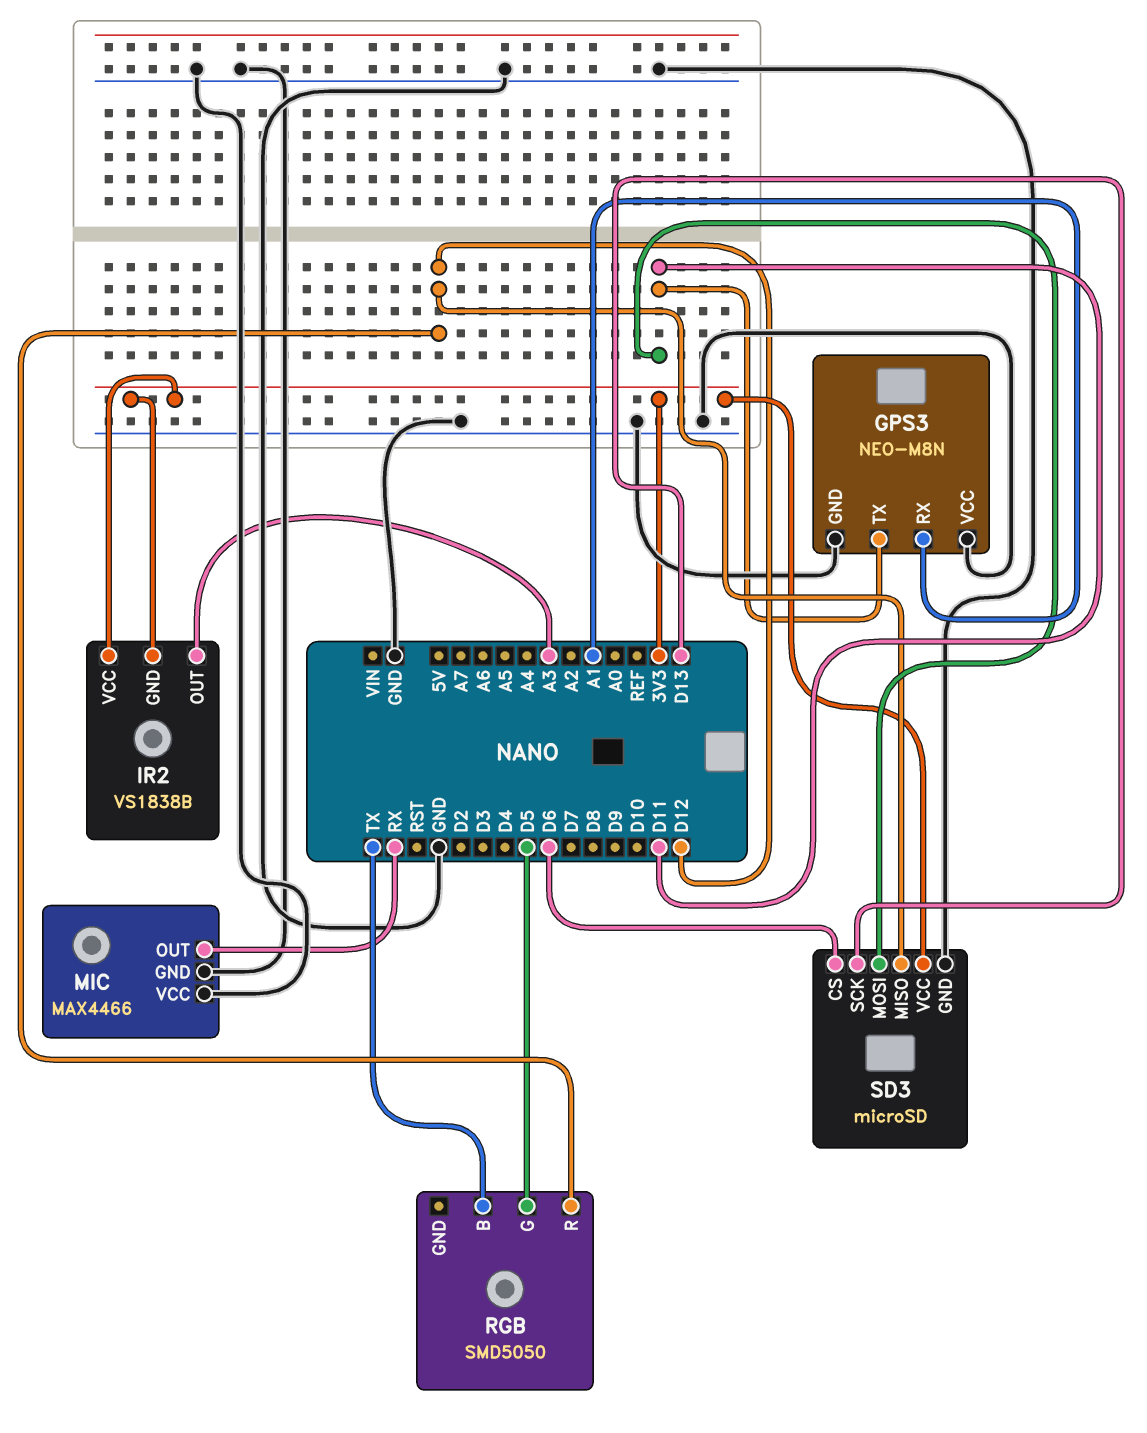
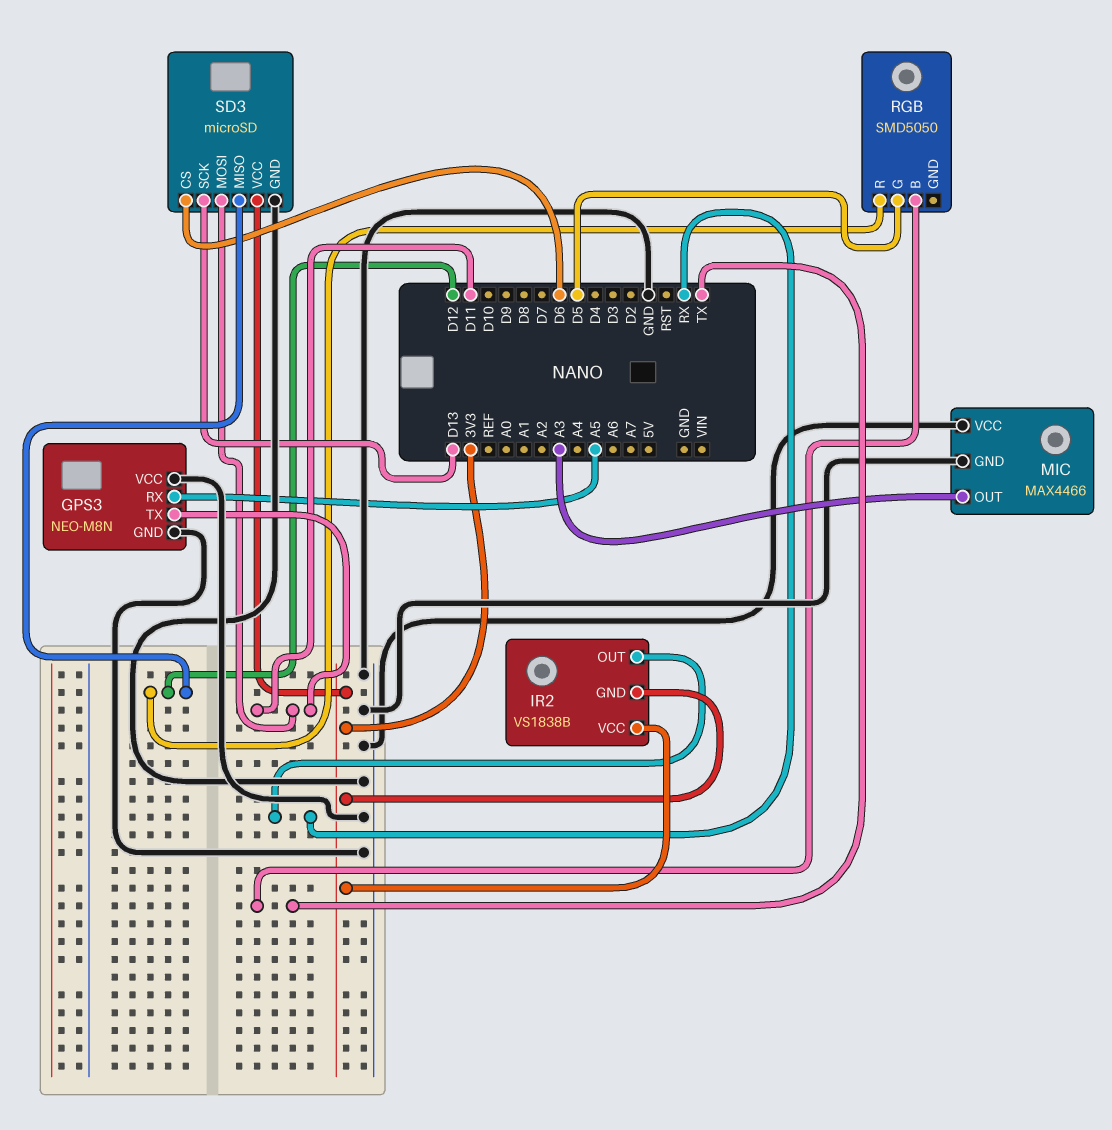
GPS3 pin RX: A1 -> A5
IR2 pin OUT: A3 -> RX
MIC pin OUT: RX -> A3

